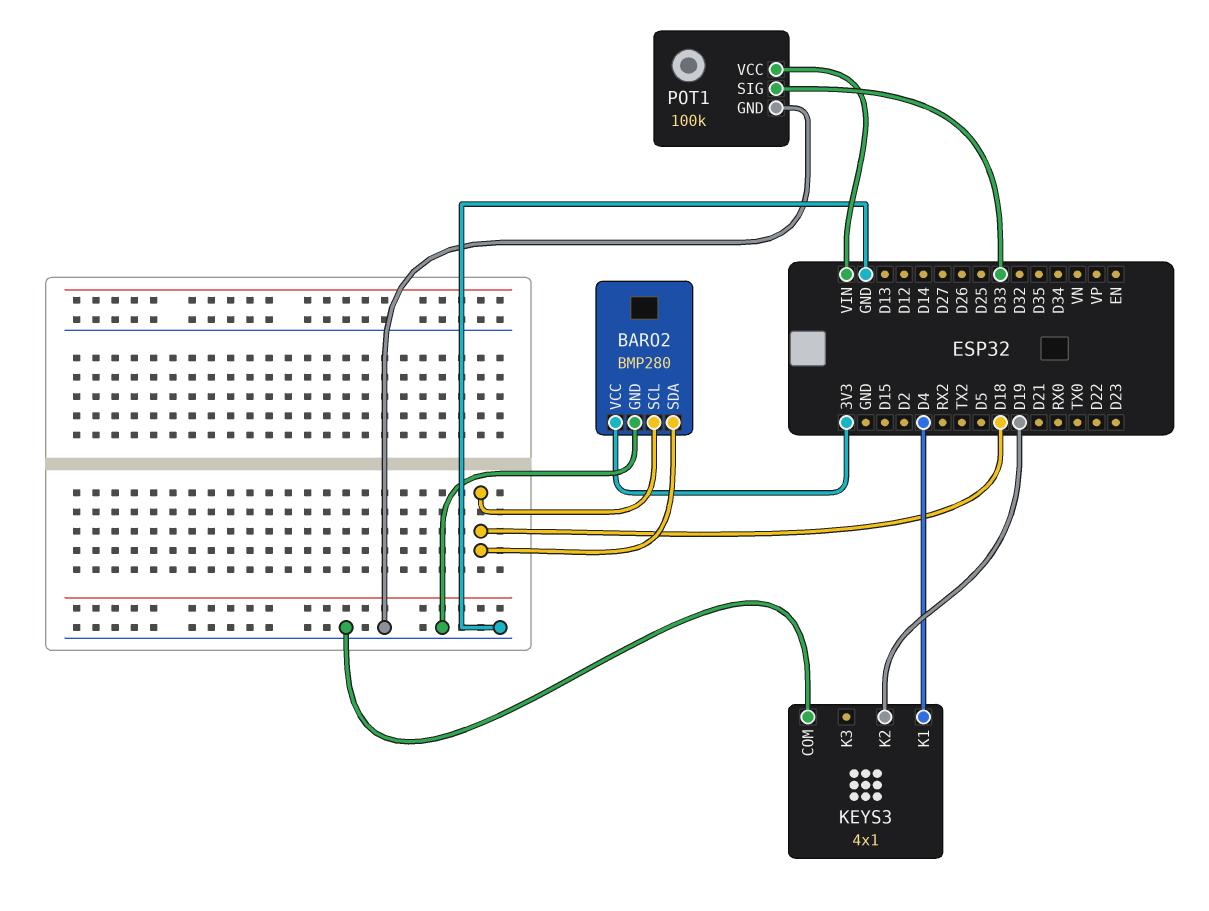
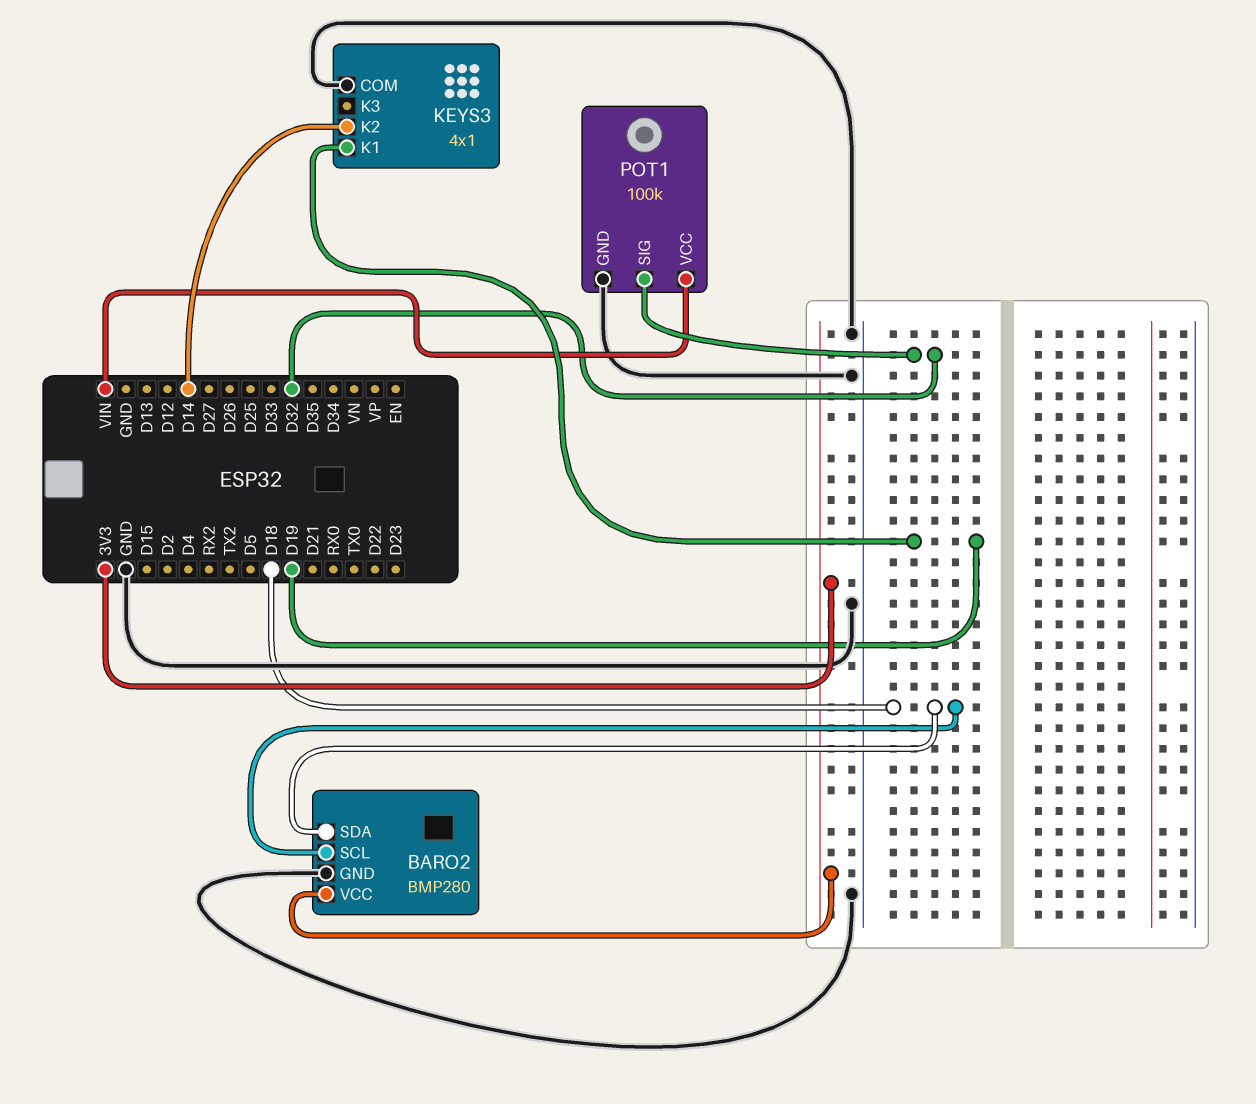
KEYS3 pin K1: D4 -> D19
KEYS3 pin K2: D19 -> D14
POT1 pin SIG: D33 -> D32

